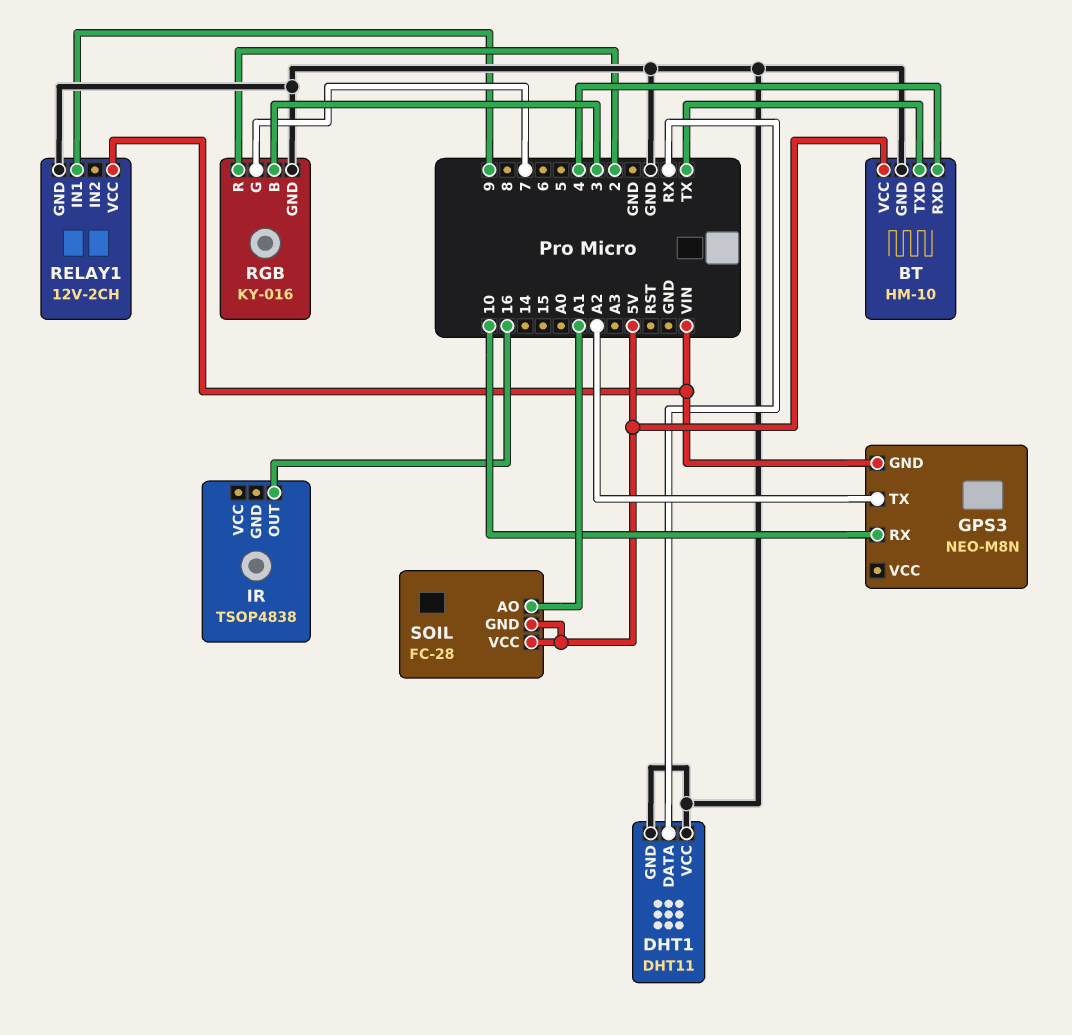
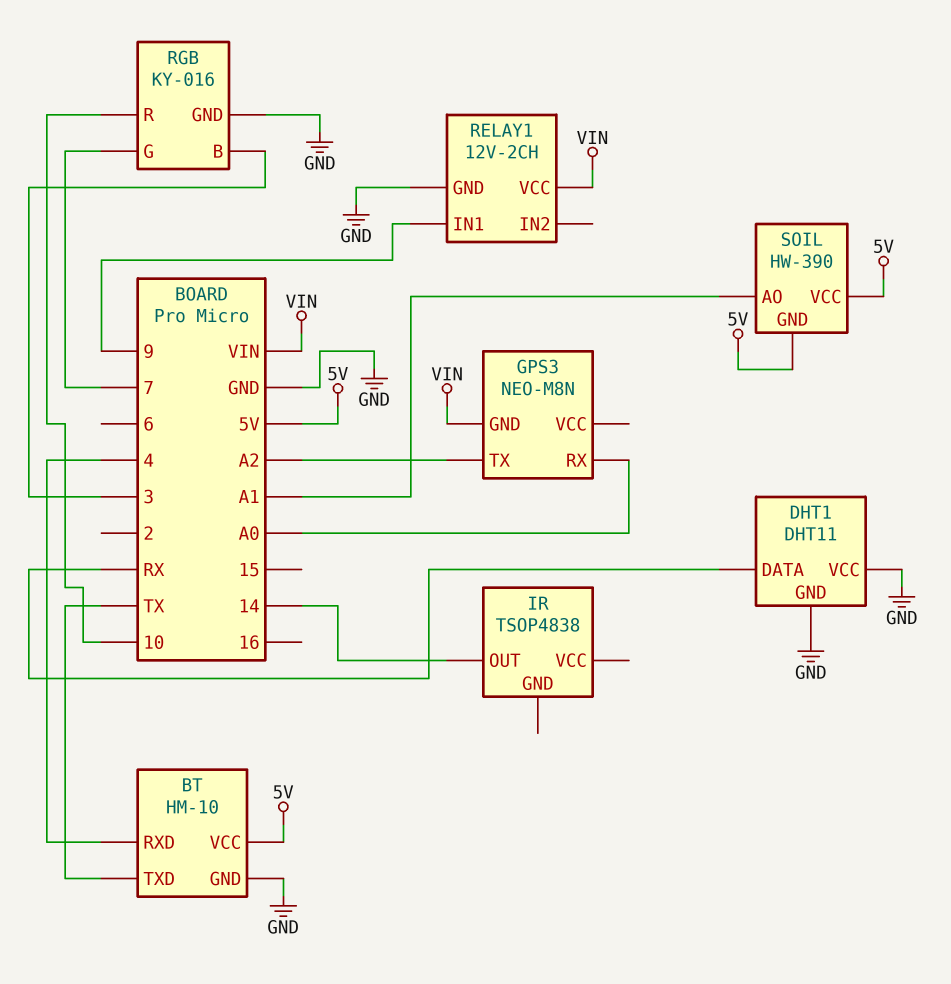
GPS3 pin RX: 10 -> A0
IR pin OUT: 16 -> 14
RGB pin R: 2 -> 10
SOIL: FC-28 -> HW-390

